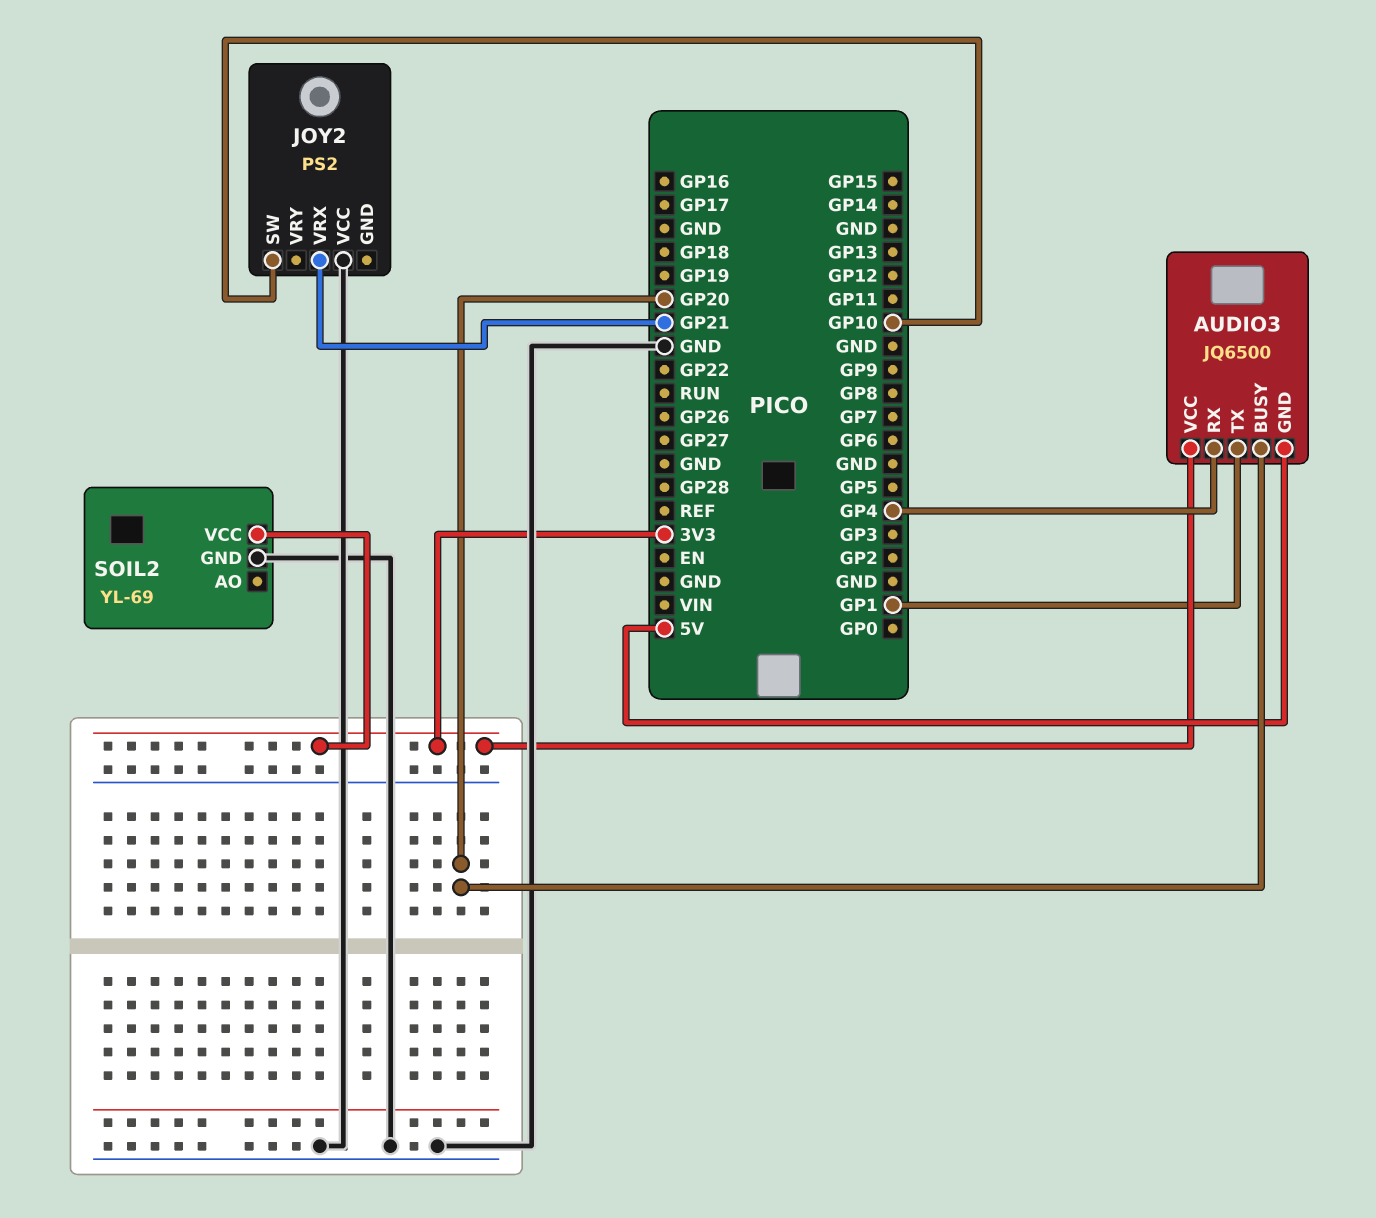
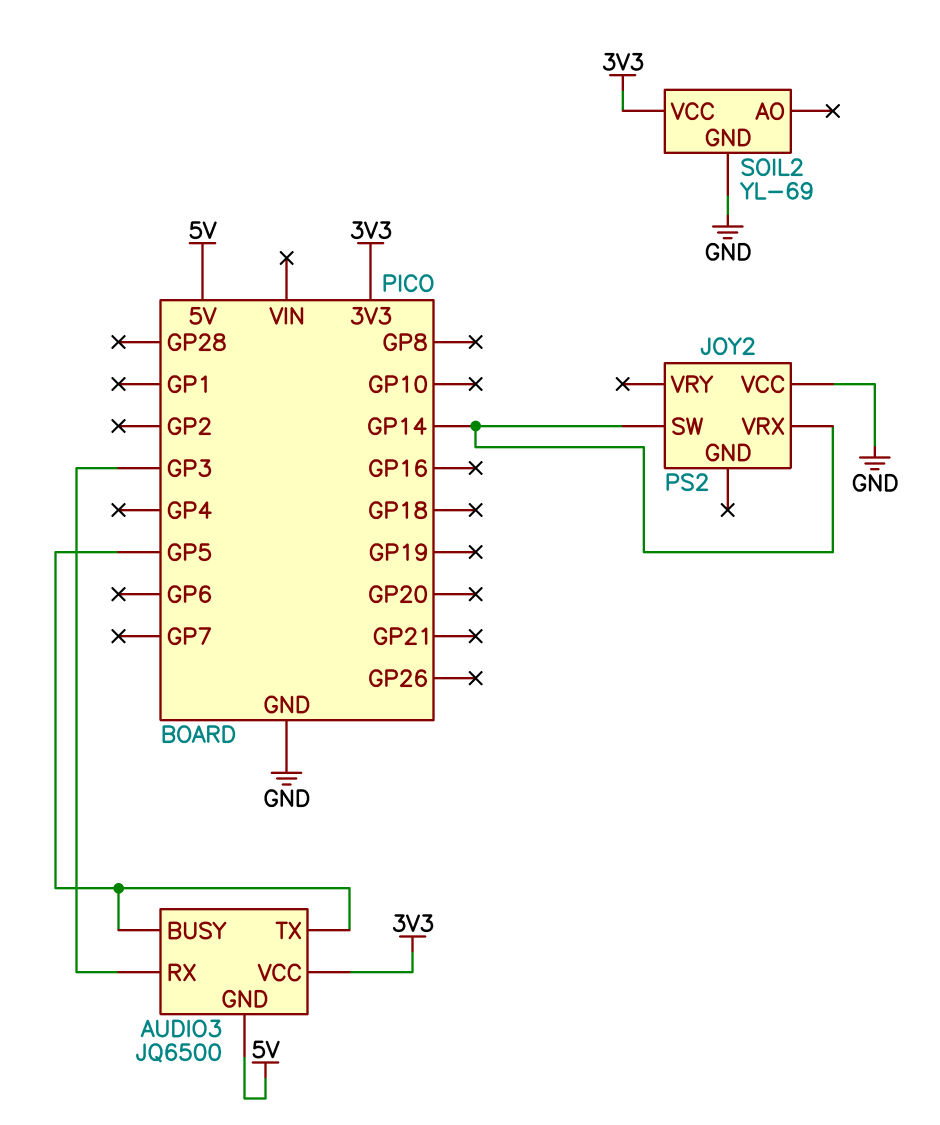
AUDIO3 pin BUSY: GP20 -> GP5
AUDIO3 pin RX: GP4 -> GP3
AUDIO3 pin TX: GP1 -> GP5
JOY2 pin SW: GP10 -> GP14
JOY2 pin VRX: GP21 -> GP14

